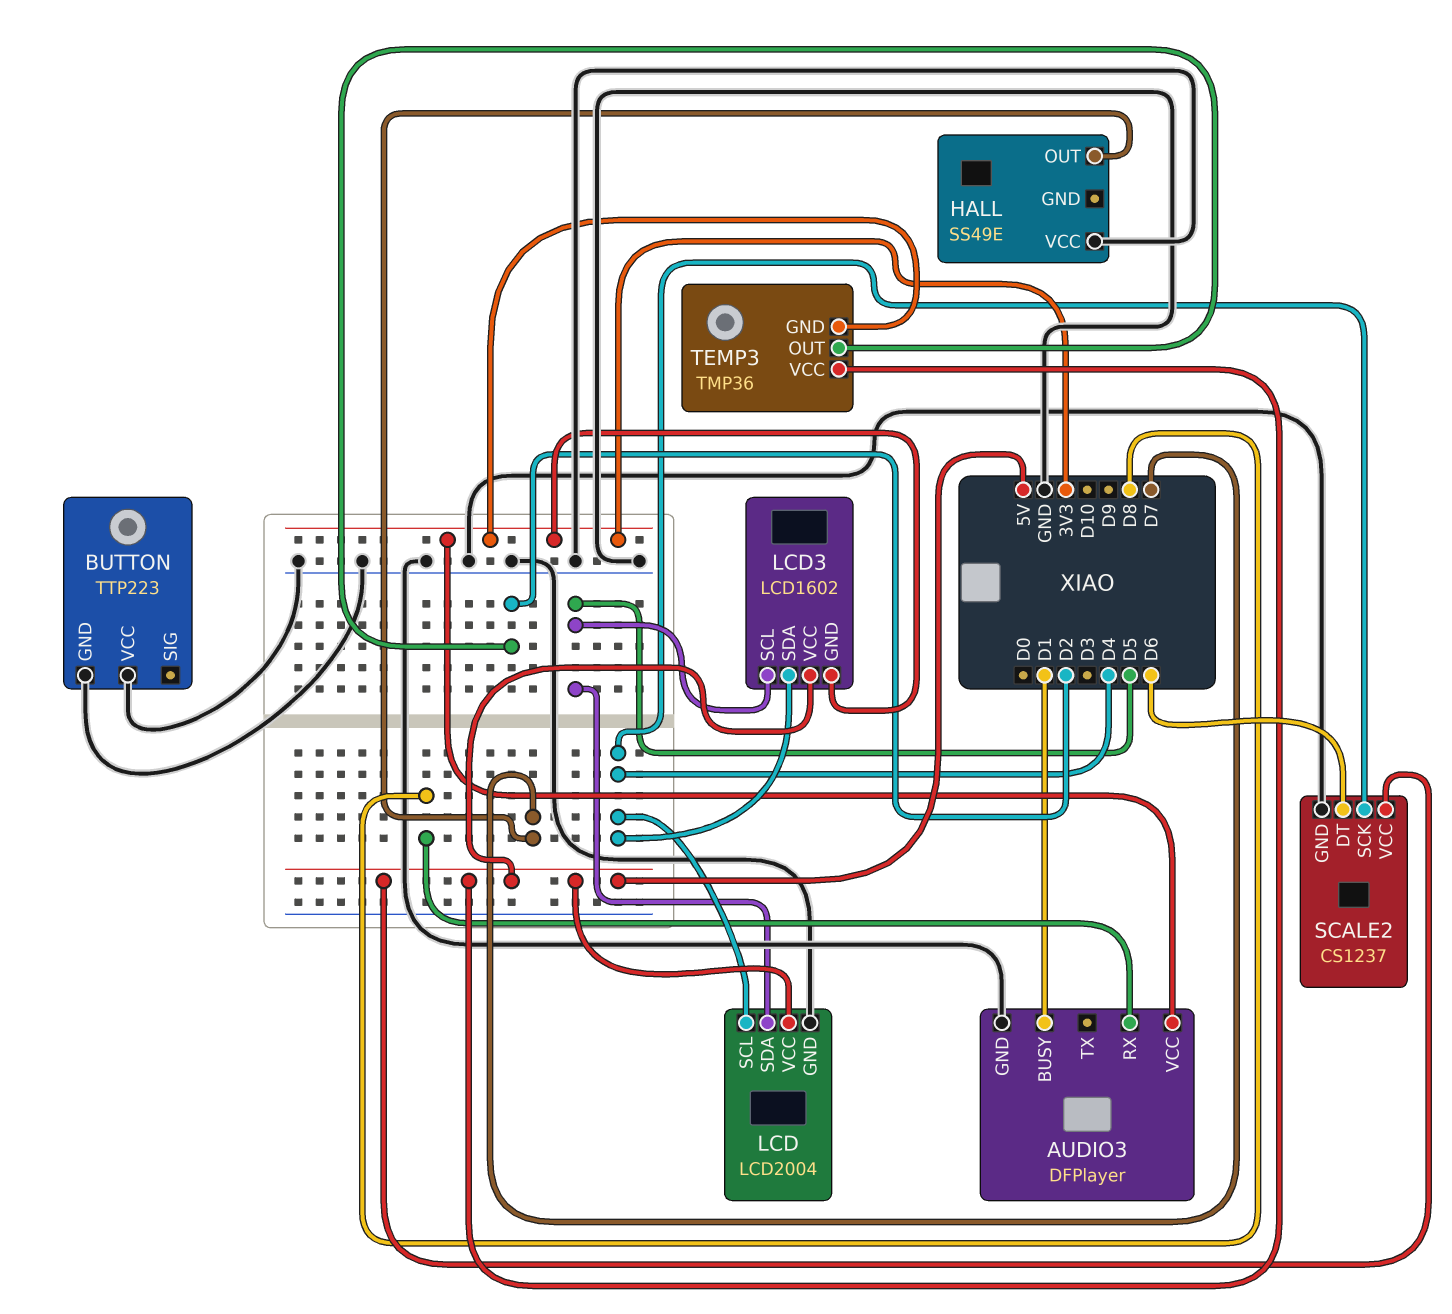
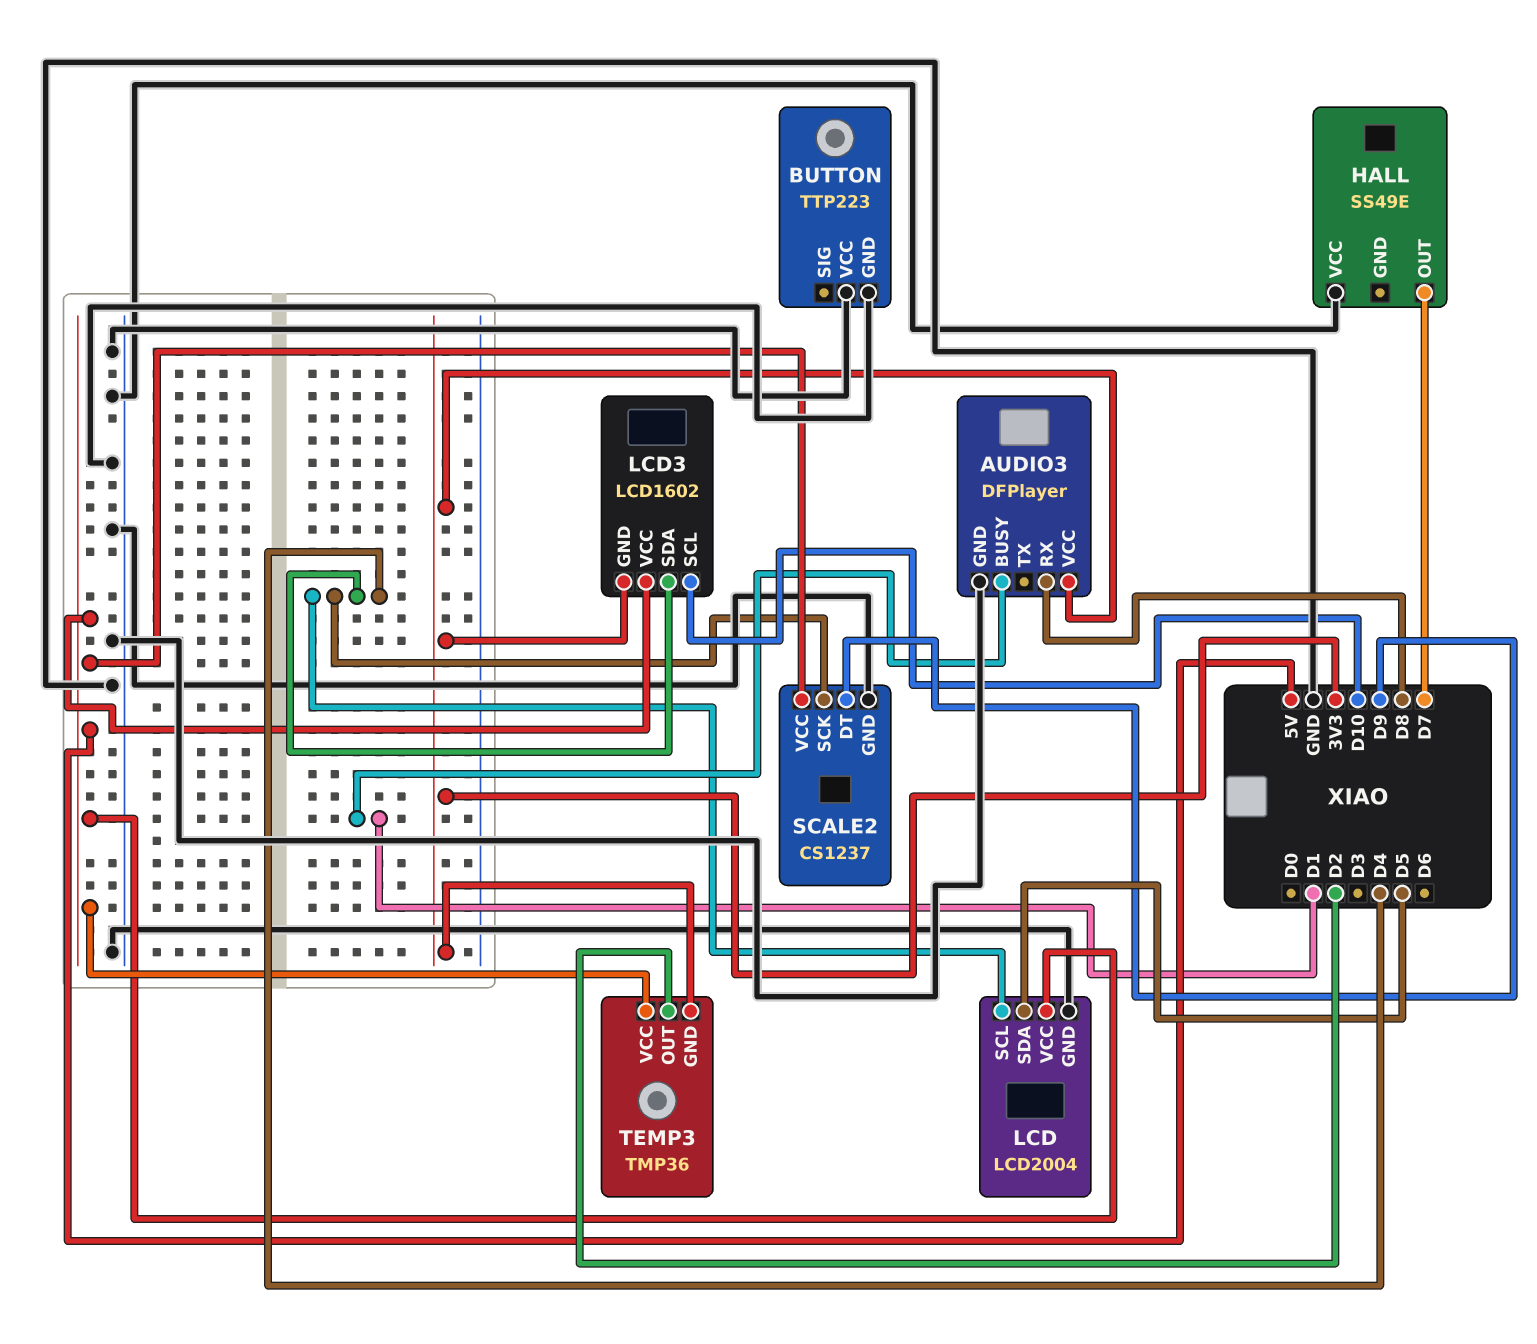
LCD3 pin SCL: D5 -> D10
SCALE2 pin DT: D6 -> D9

